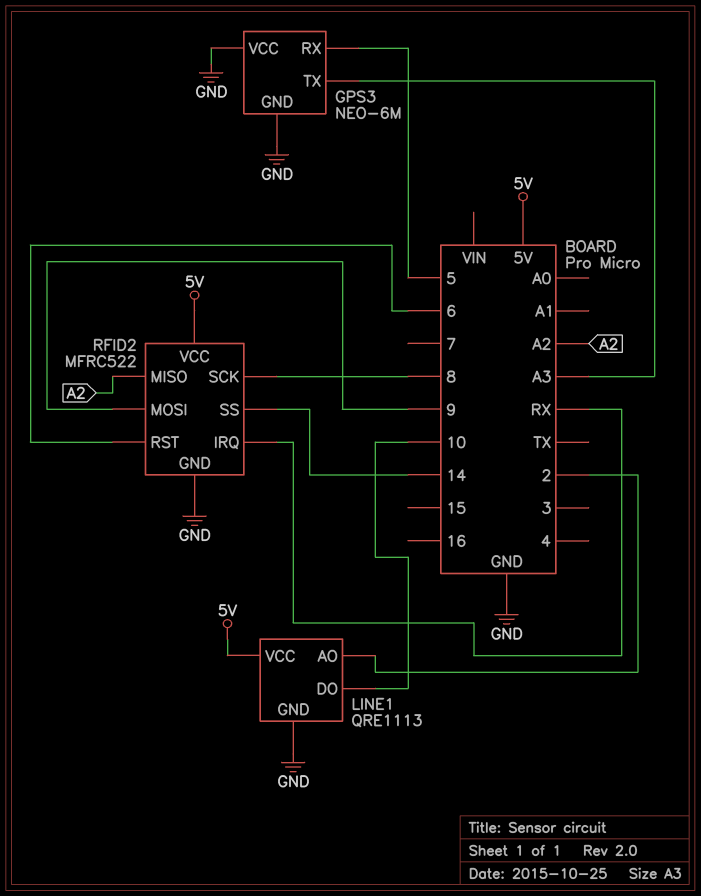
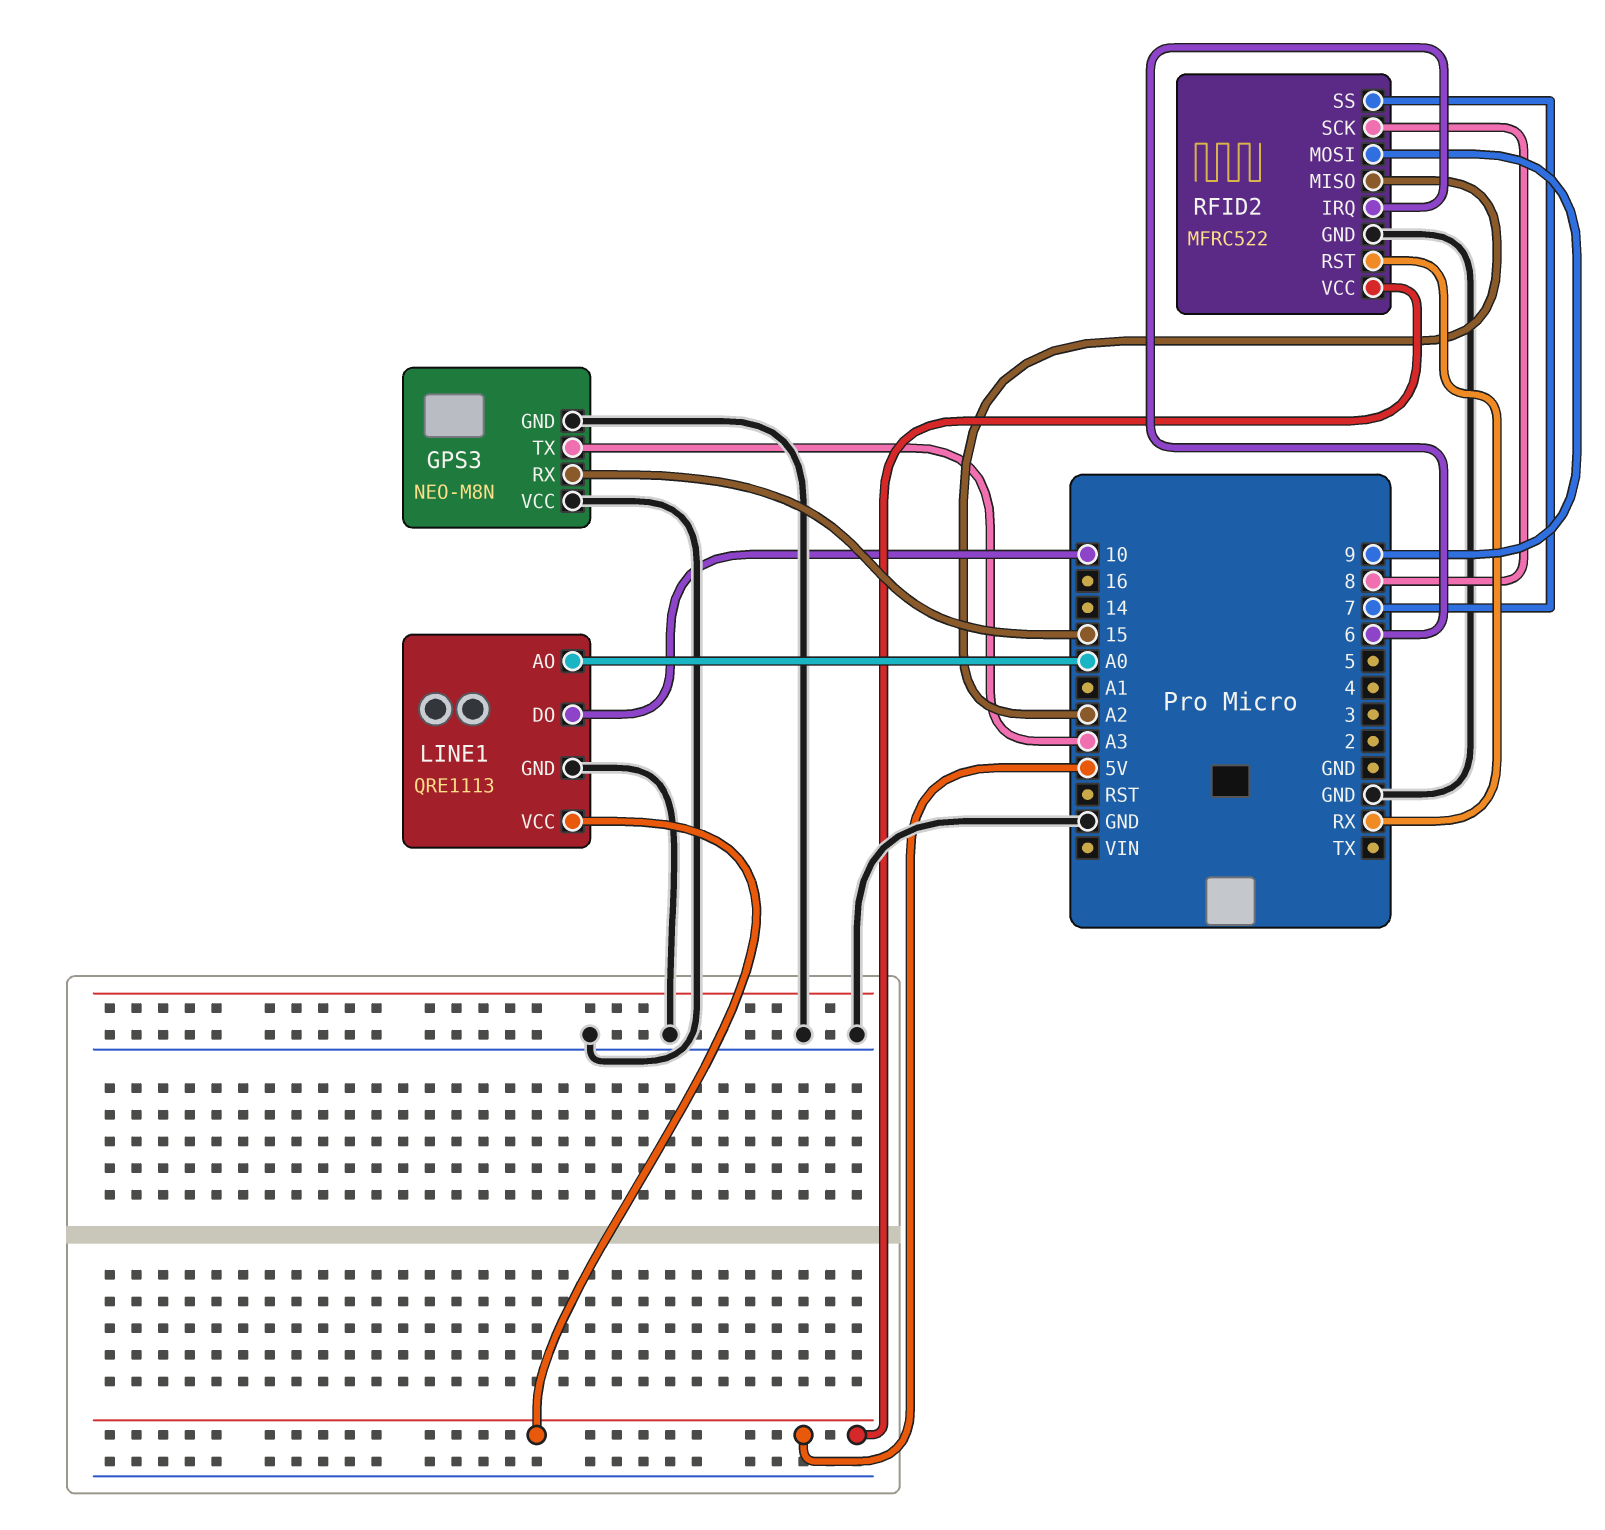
GPS3: NEO-6M -> NEO-M8N
GPS3 pin RX: 5 -> 15
LINE1 pin AO: 2 -> A0
RFID2 pin IRQ: RX -> 6
RFID2 pin RST: 6 -> RX
RFID2 pin SS: 14 -> 7

